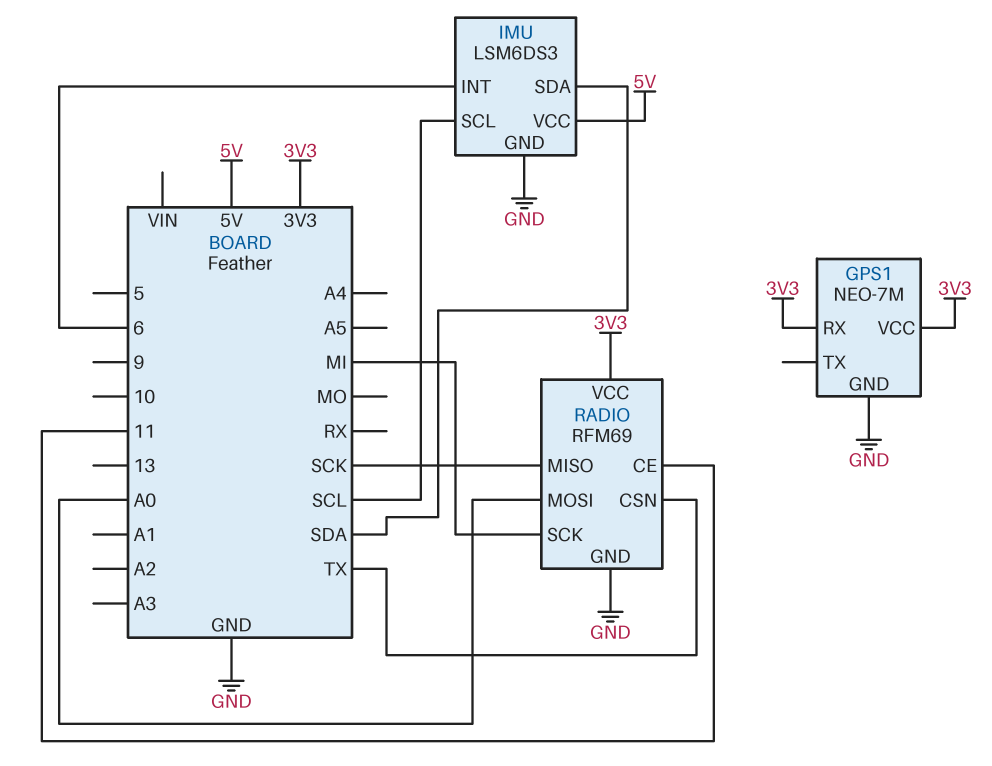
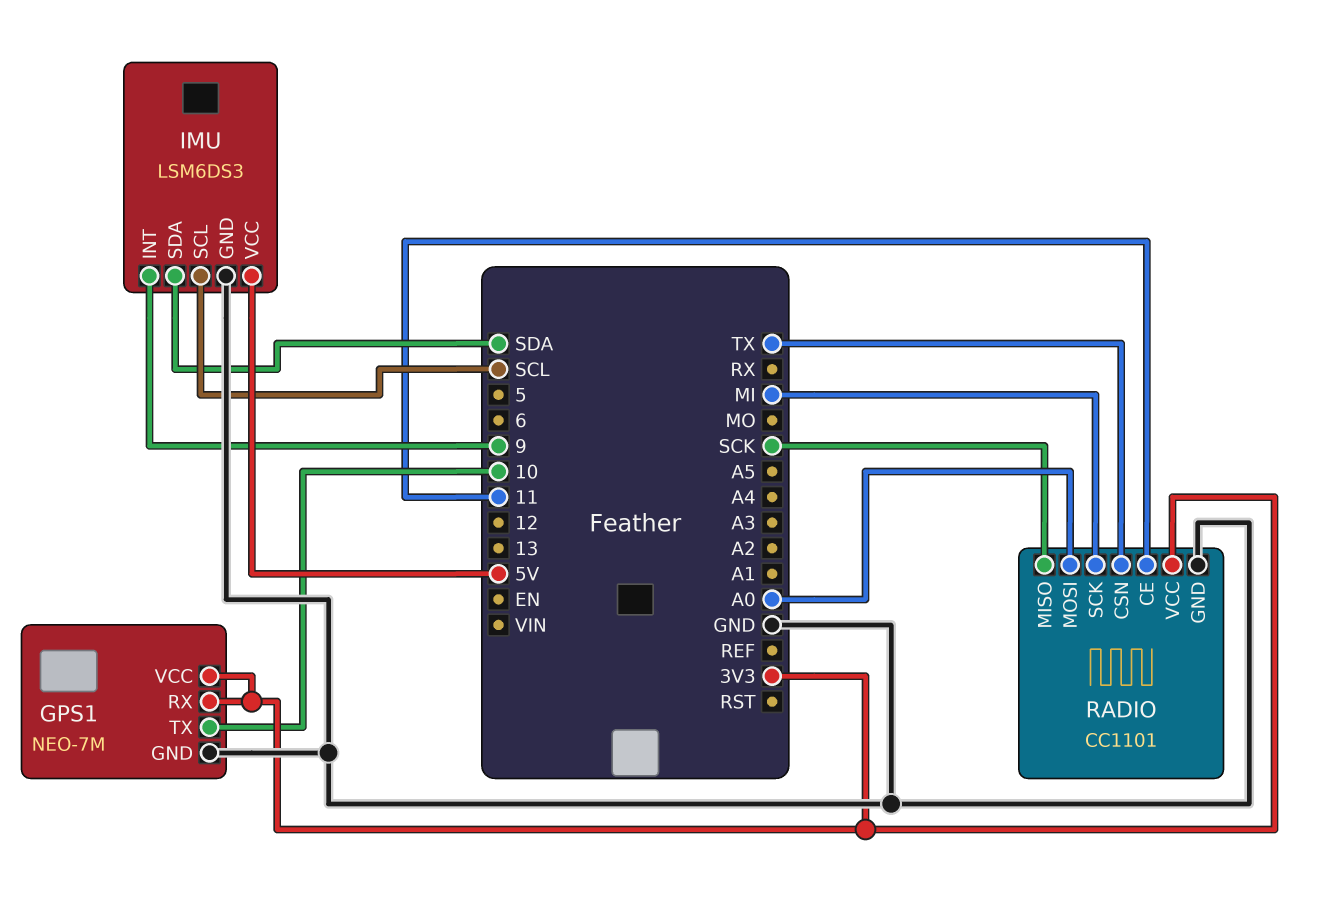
GPS1 pin TX: none -> 10
IMU pin INT: 6 -> 9
RADIO: RFM69 -> CC1101

